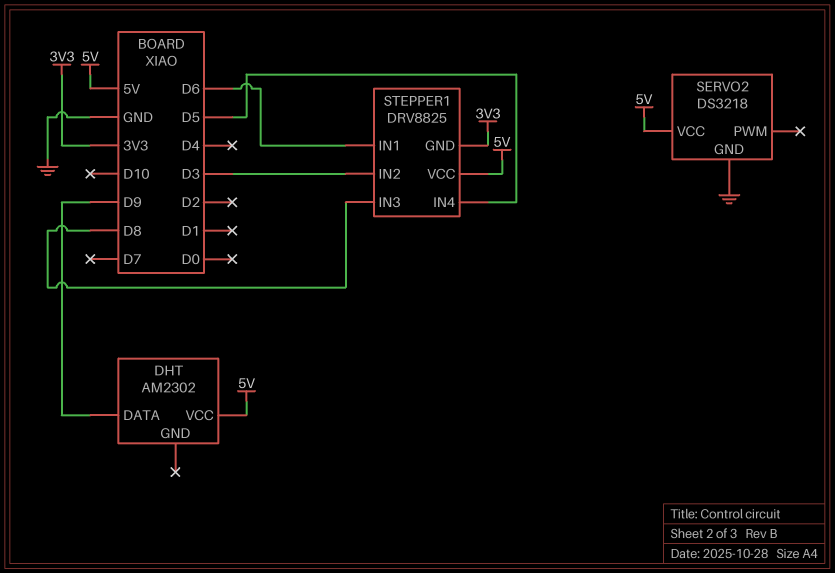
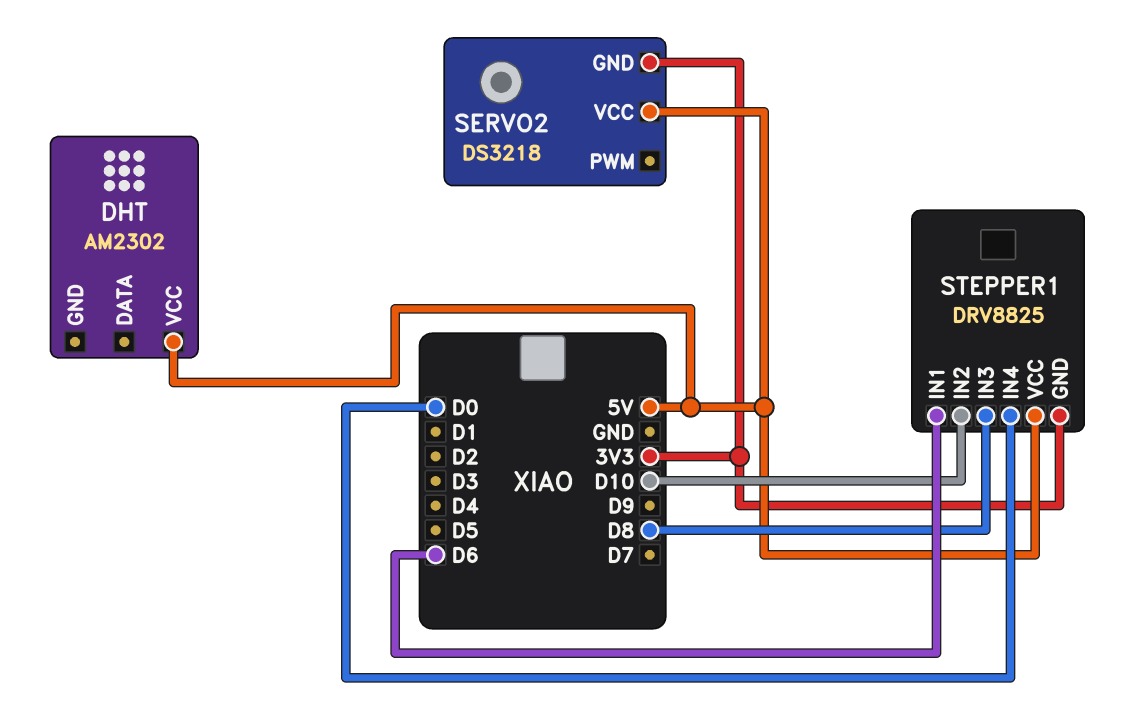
DHT pin DATA: D9 -> none
SERVO2 pin GND: GND -> 3V3
STEPPER1 pin IN2: D3 -> D10
STEPPER1 pin IN4: D5 -> D0

